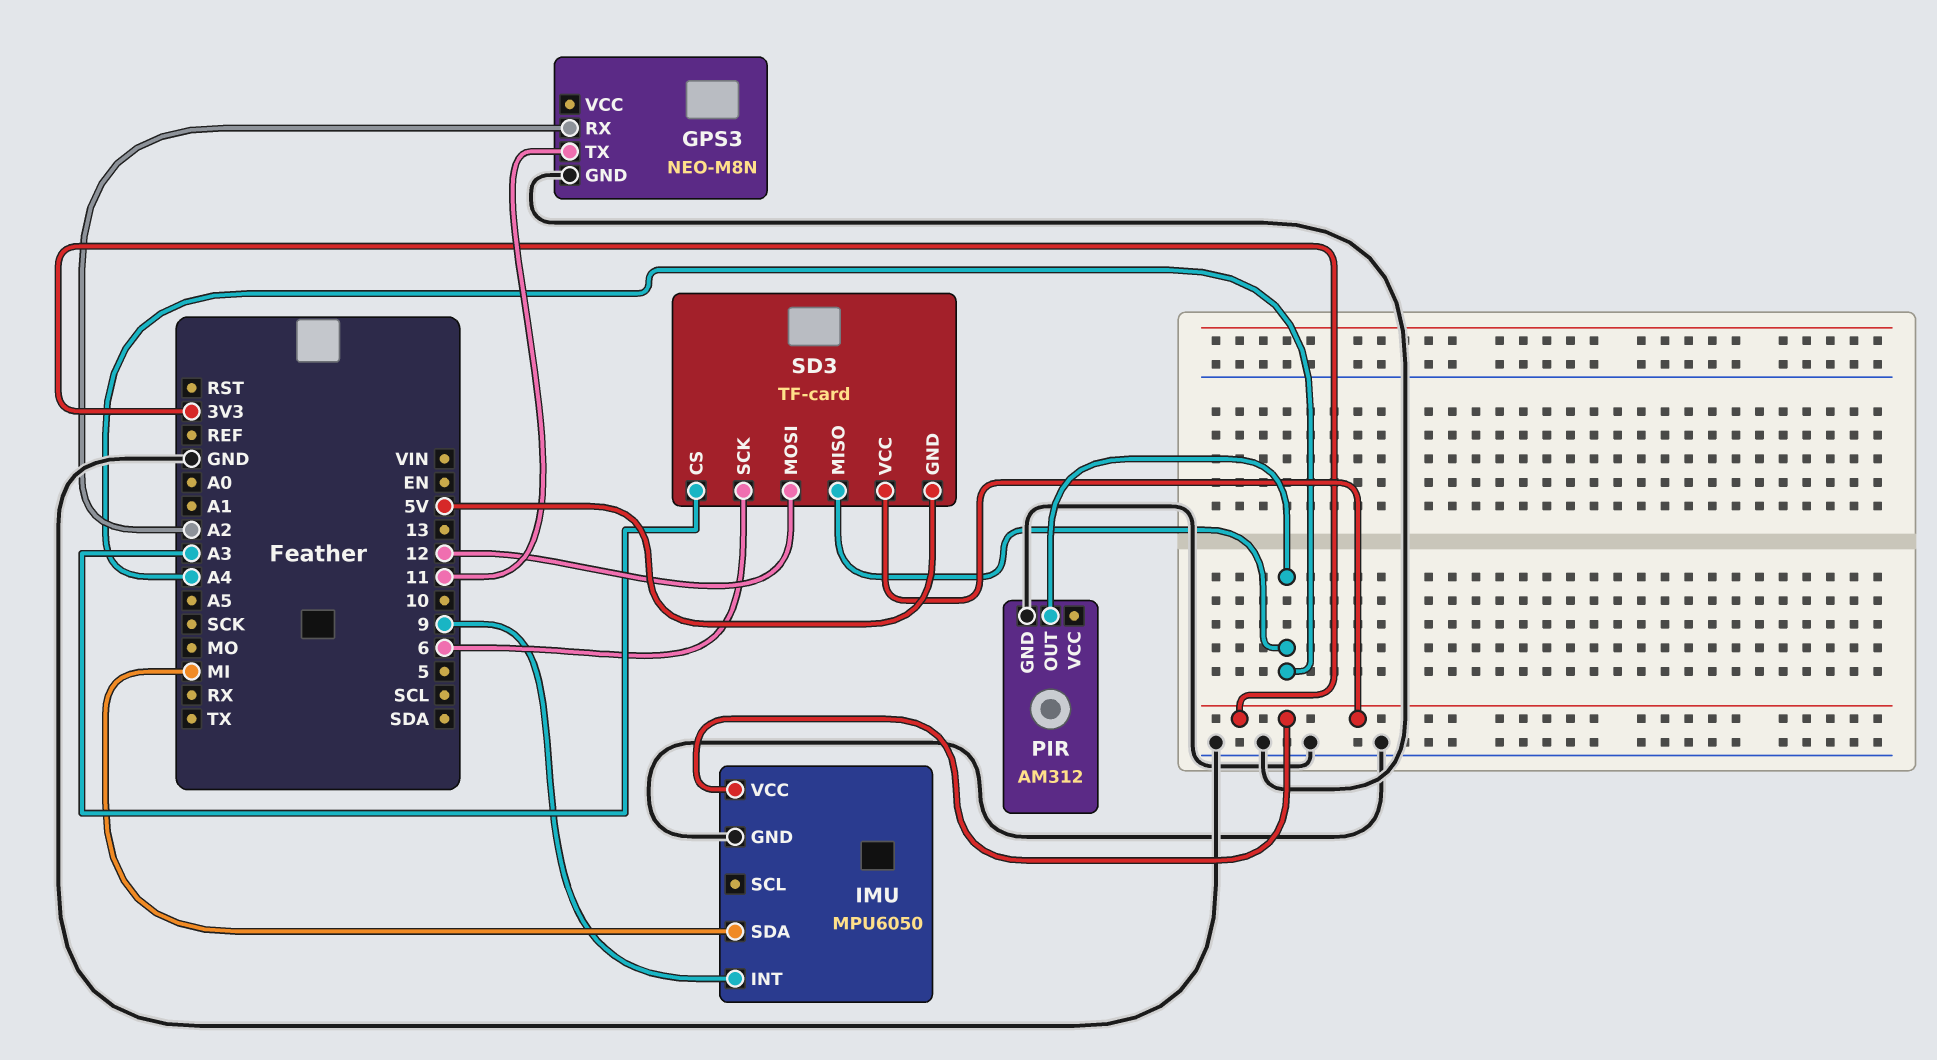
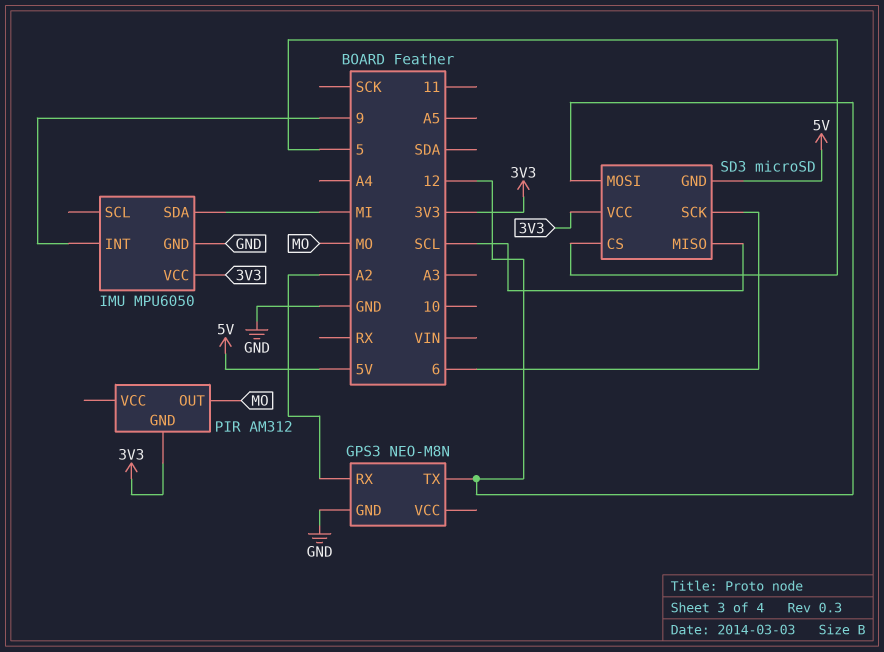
GPS3 pin TX: 11 -> 12
PIR pin GND: GND -> 3V3
PIR pin OUT: A4 -> MO
SD3: TF-card -> microSD
SD3 pin CS: A3 -> 5
SD3 pin MISO: A4 -> SCL

